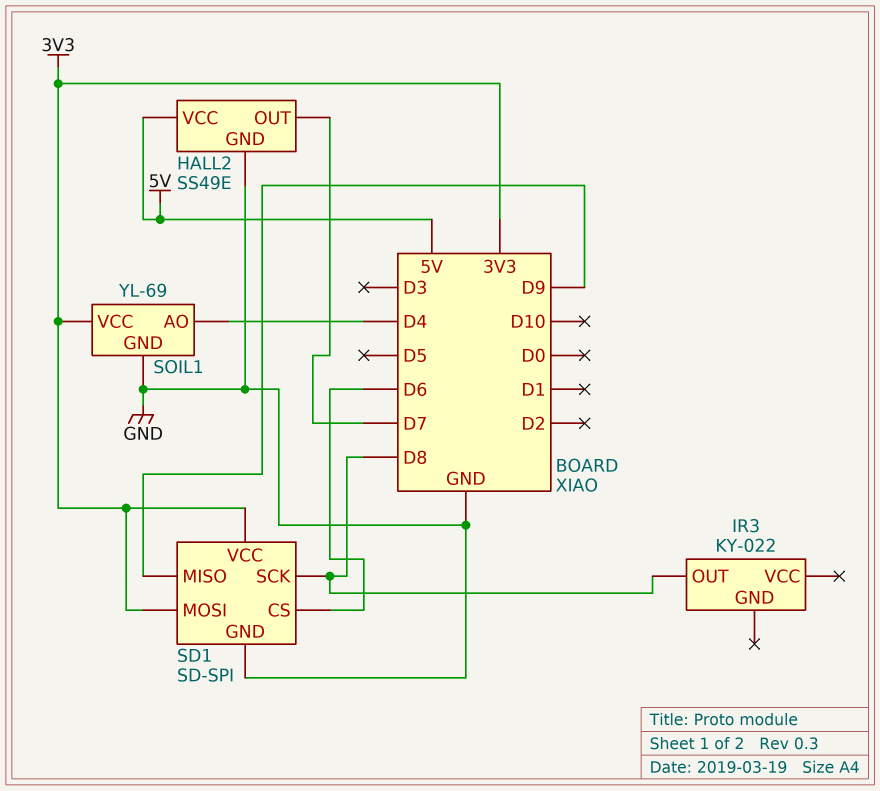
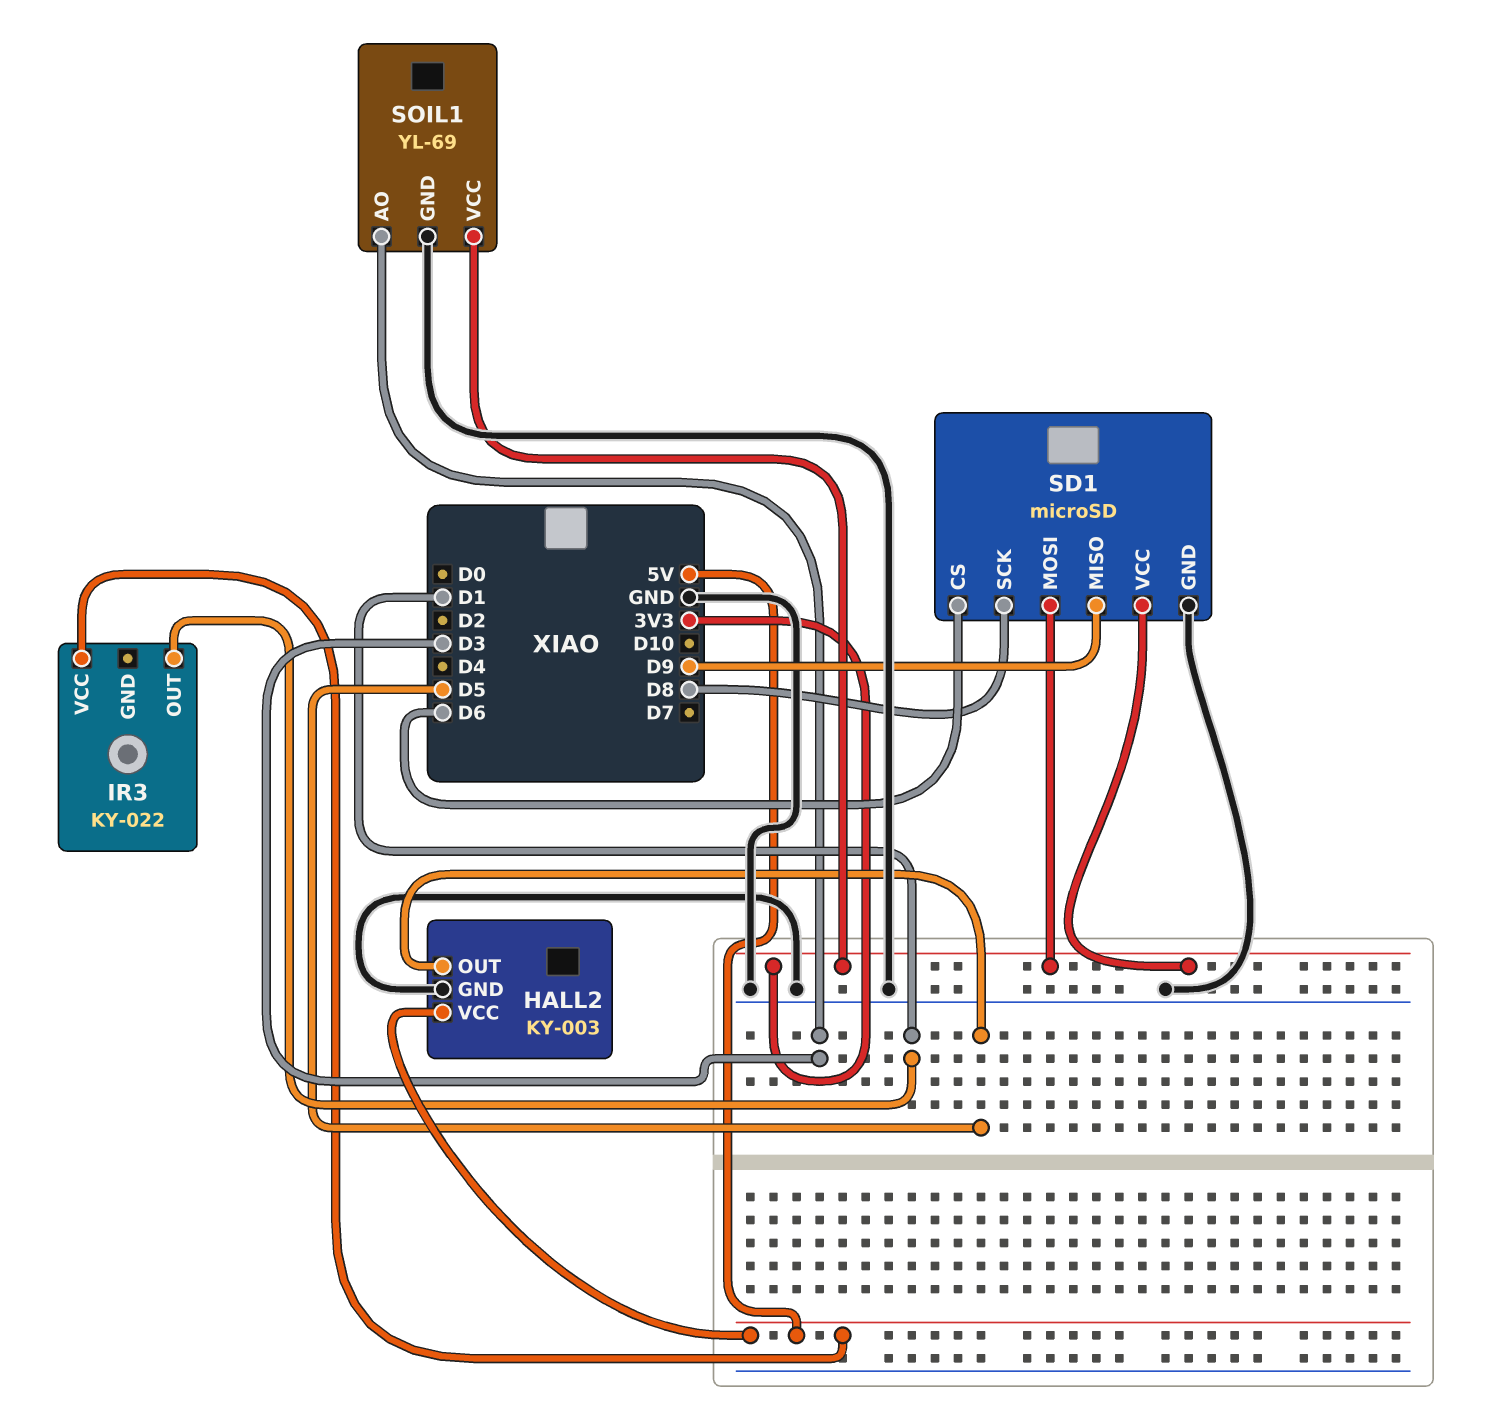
HALL2: SS49E -> KY-003
HALL2 pin OUT: D7 -> D5
IR3 pin OUT: D8 -> D1
IR3 pin VCC: none -> 5V
SD1: SD-SPI -> microSD
SOIL1 pin AO: D4 -> D3

